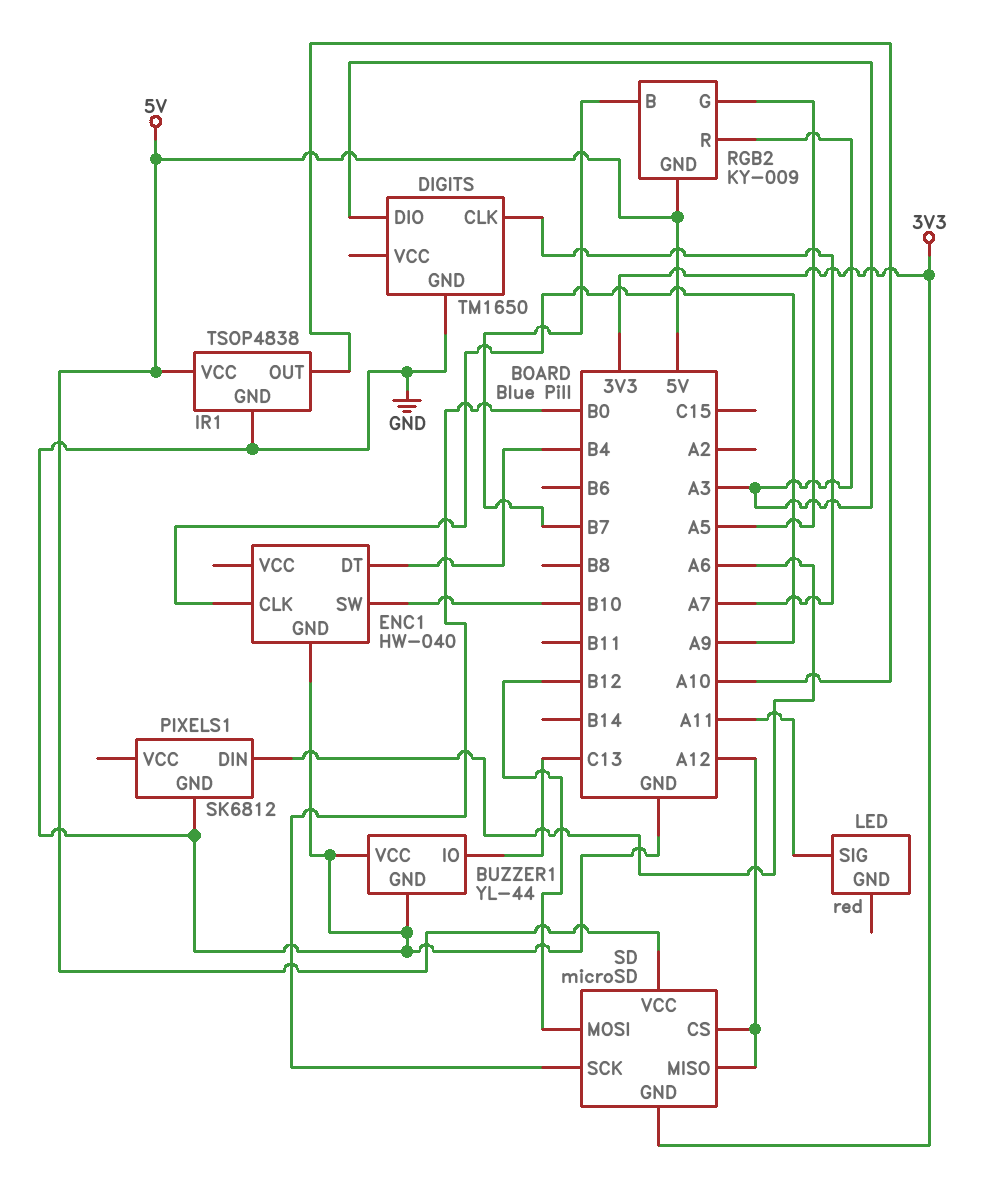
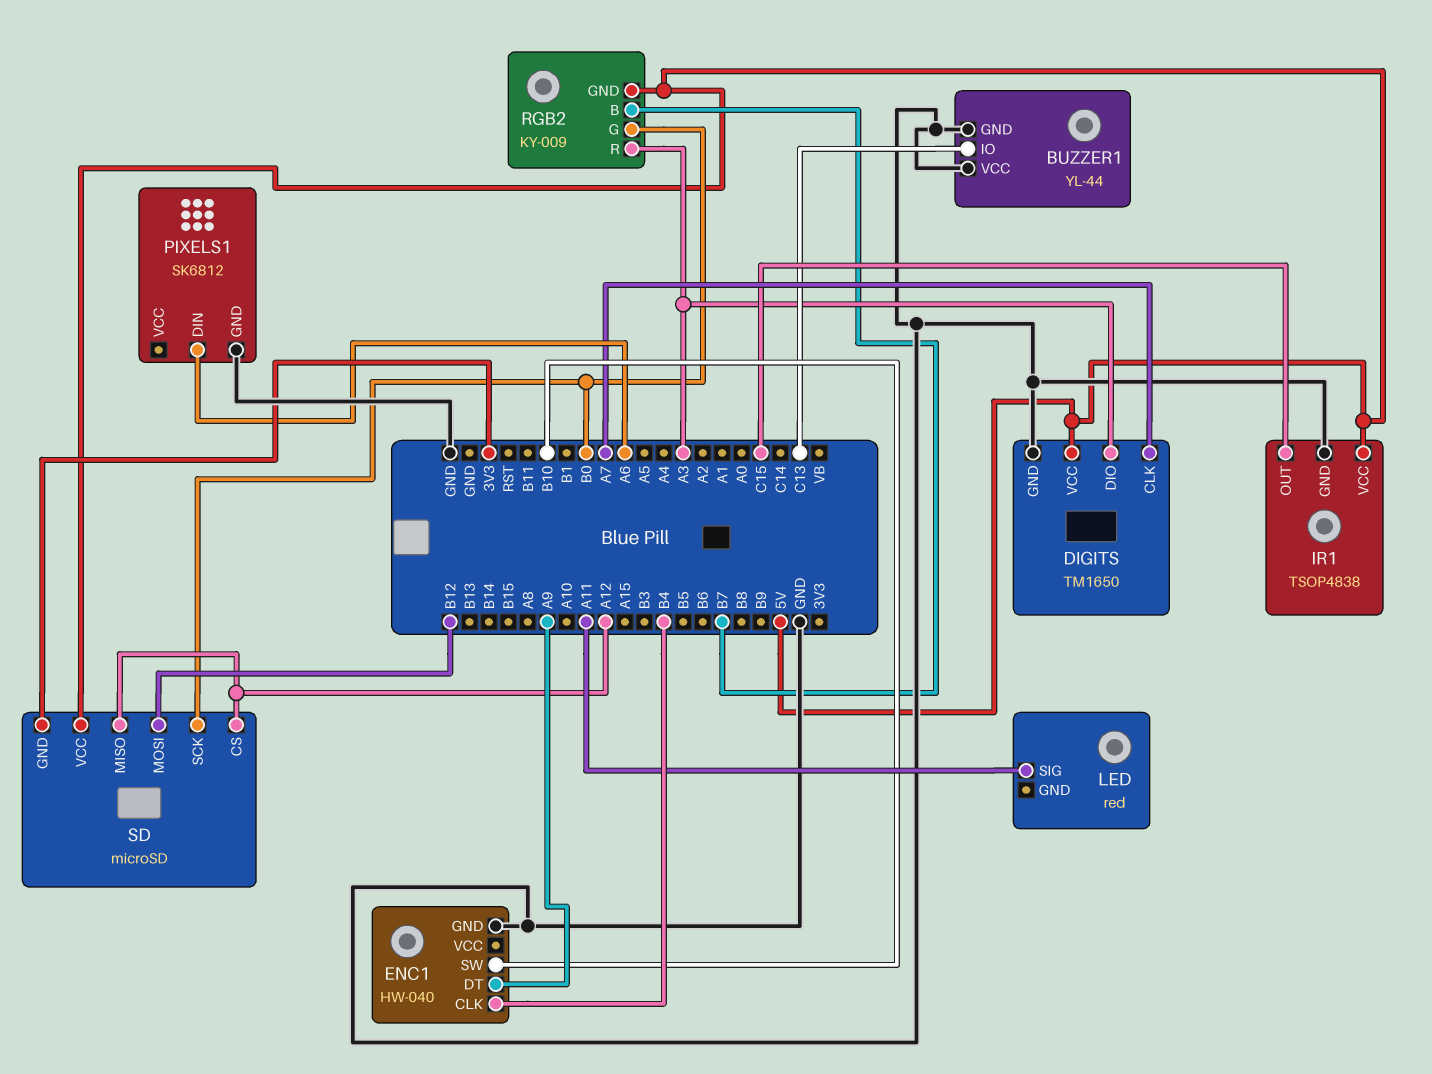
DIGITS pin VCC: none -> 5V
ENC1 pin CLK: A9 -> B4
ENC1 pin DT: B4 -> A9
IR1 pin OUT: A10 -> C15
RGB2 pin G: A5 -> B0

